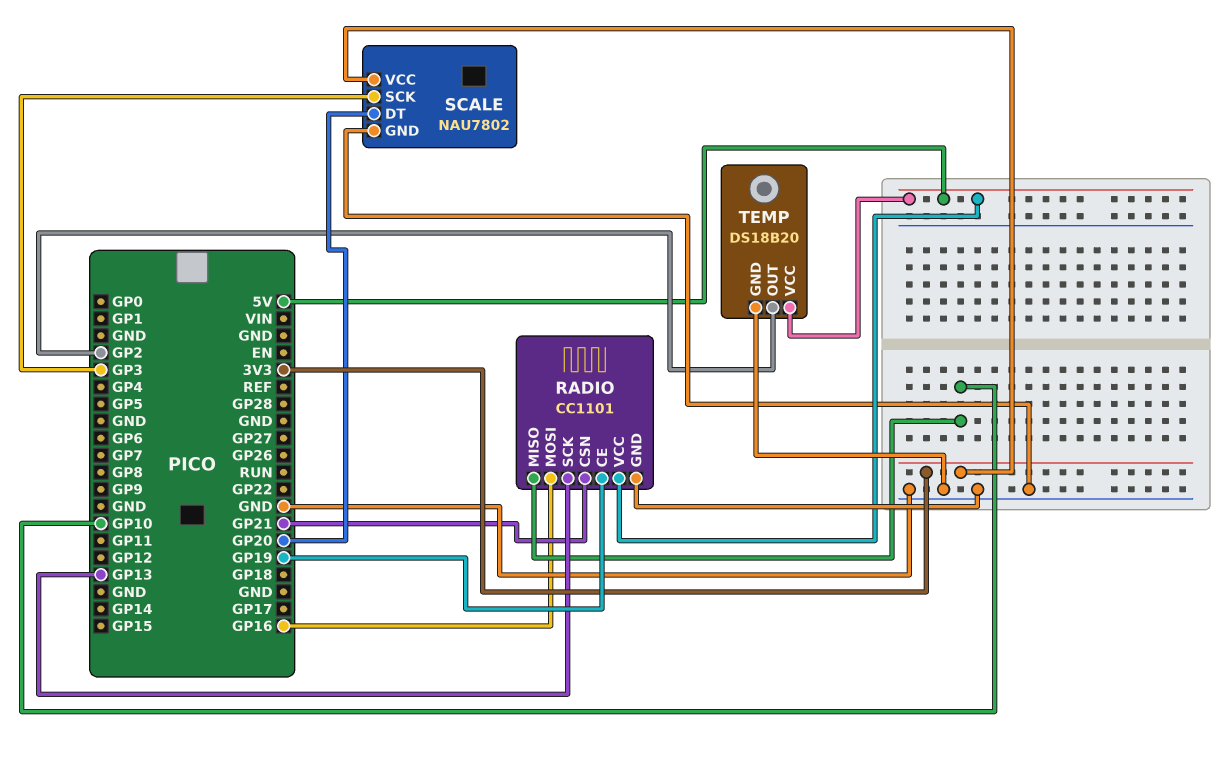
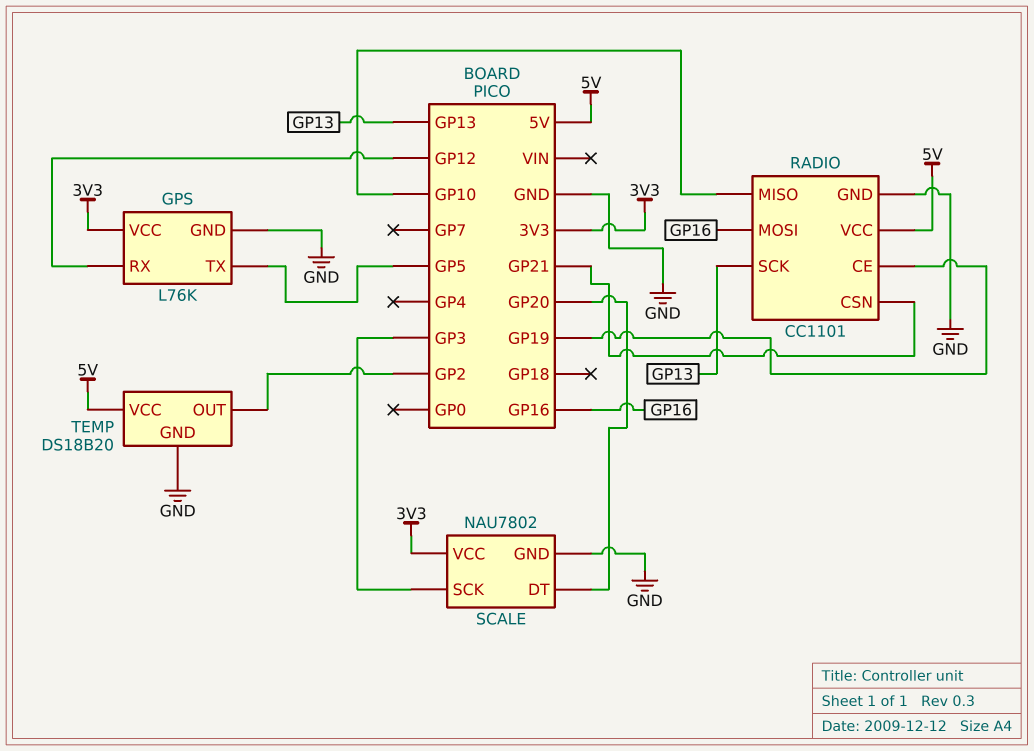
GPS: none -> L76K
GPS pin GND: none -> GND
GPS pin RX: none -> GP12
GPS pin TX: none -> GP5
GPS pin VCC: none -> 3V3

